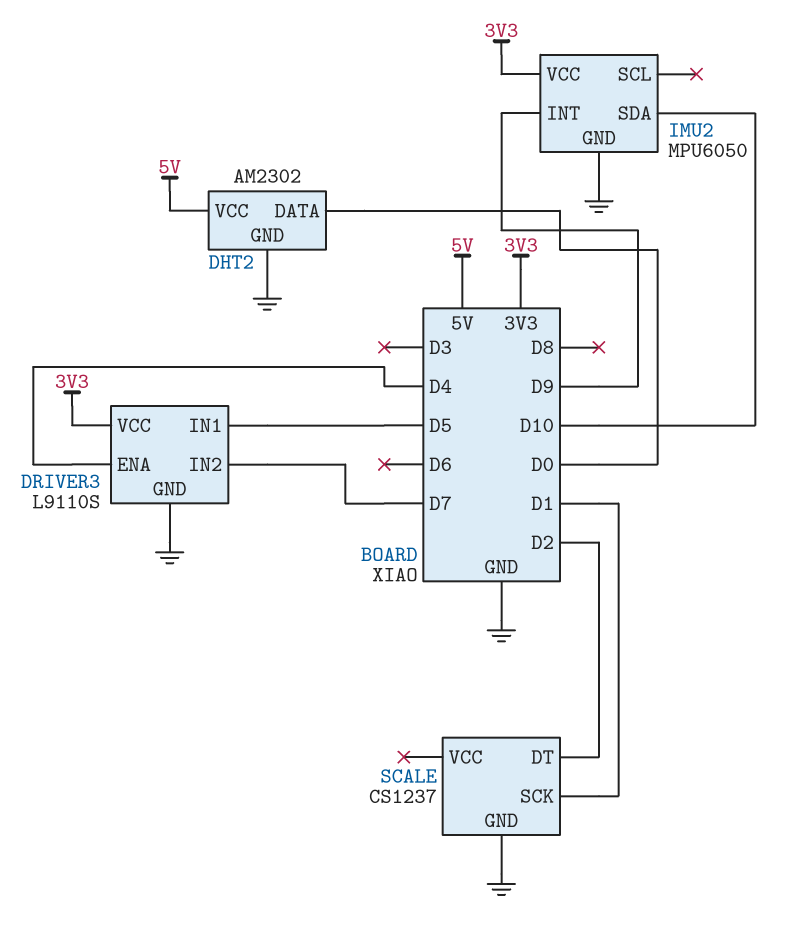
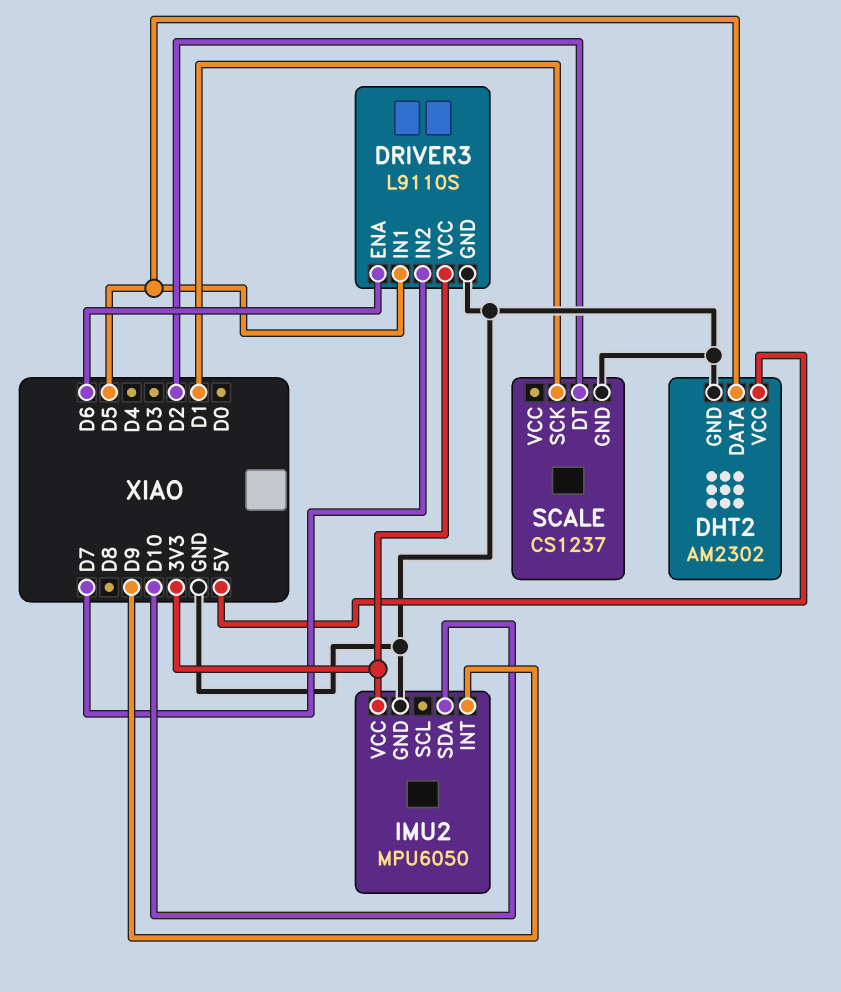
DHT2 pin DATA: D0 -> D5
DRIVER3 pin ENA: D4 -> D6

